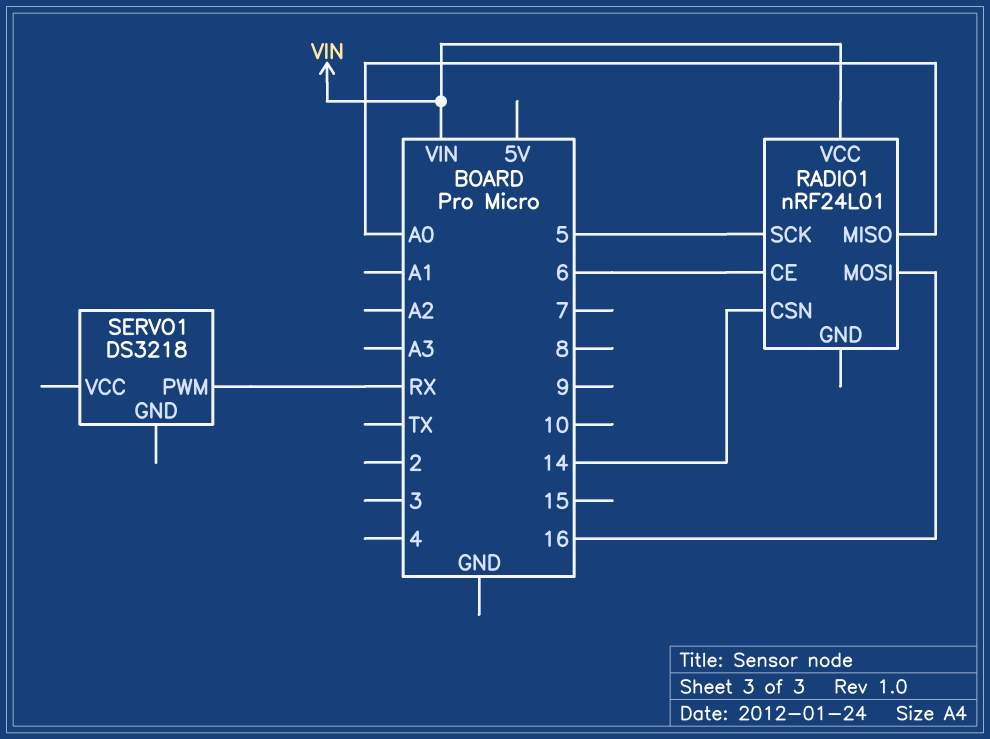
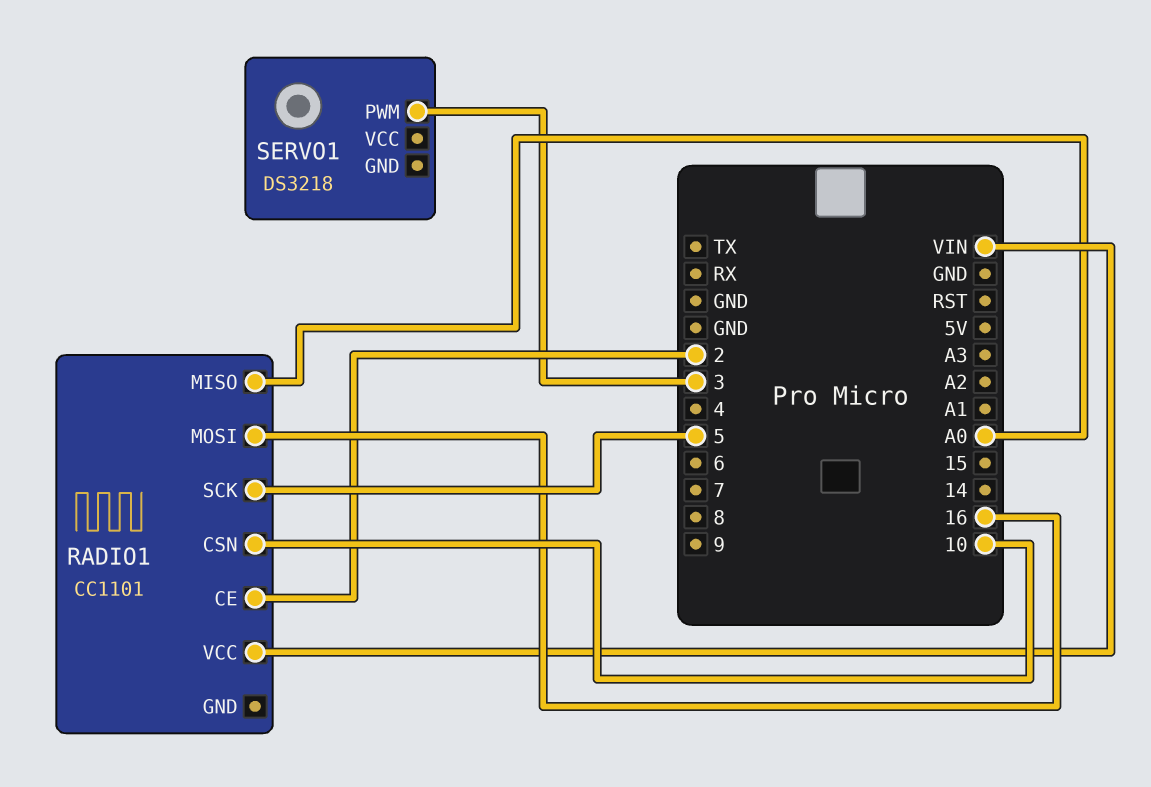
RADIO1: nRF24L01 -> CC1101
RADIO1 pin CE: 6 -> 2
RADIO1 pin CSN: 14 -> 10
SERVO1 pin PWM: RX -> 3

